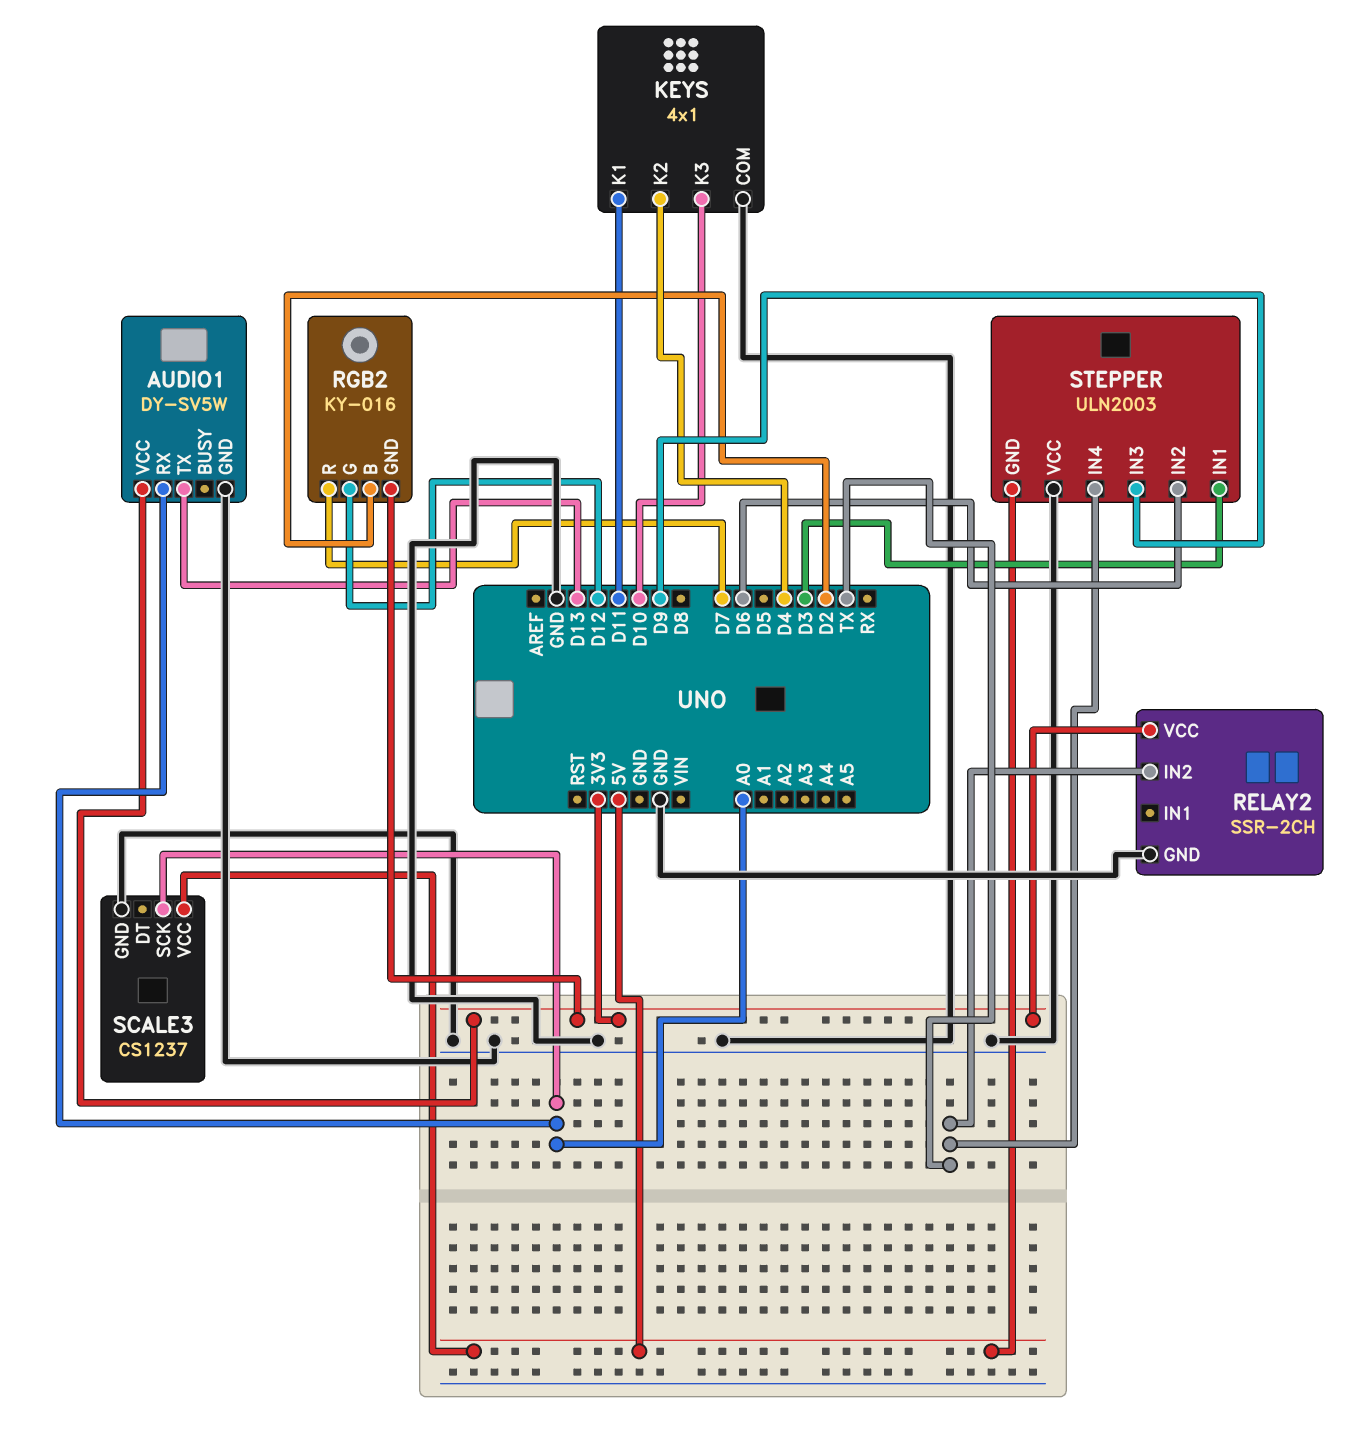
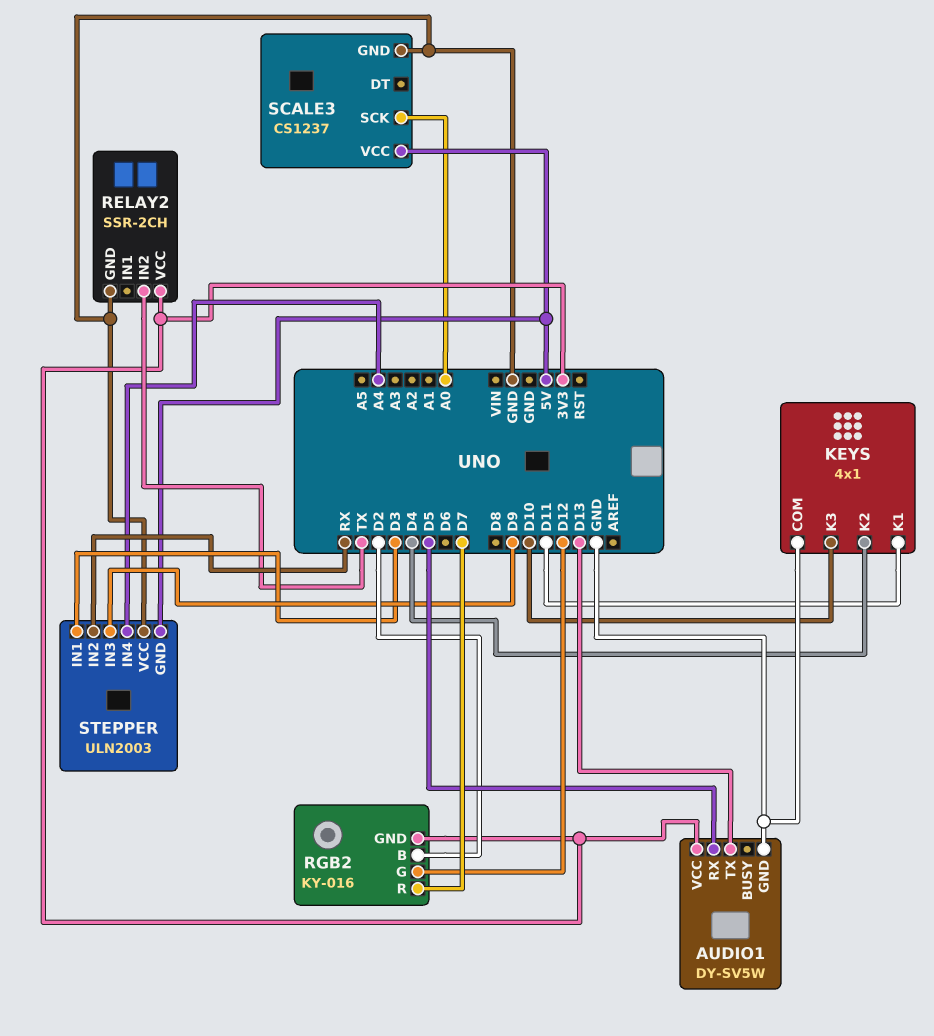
AUDIO1 pin RX: A0 -> D5
STEPPER pin IN2: D6 -> RX
STEPPER pin IN4: TX -> A4

